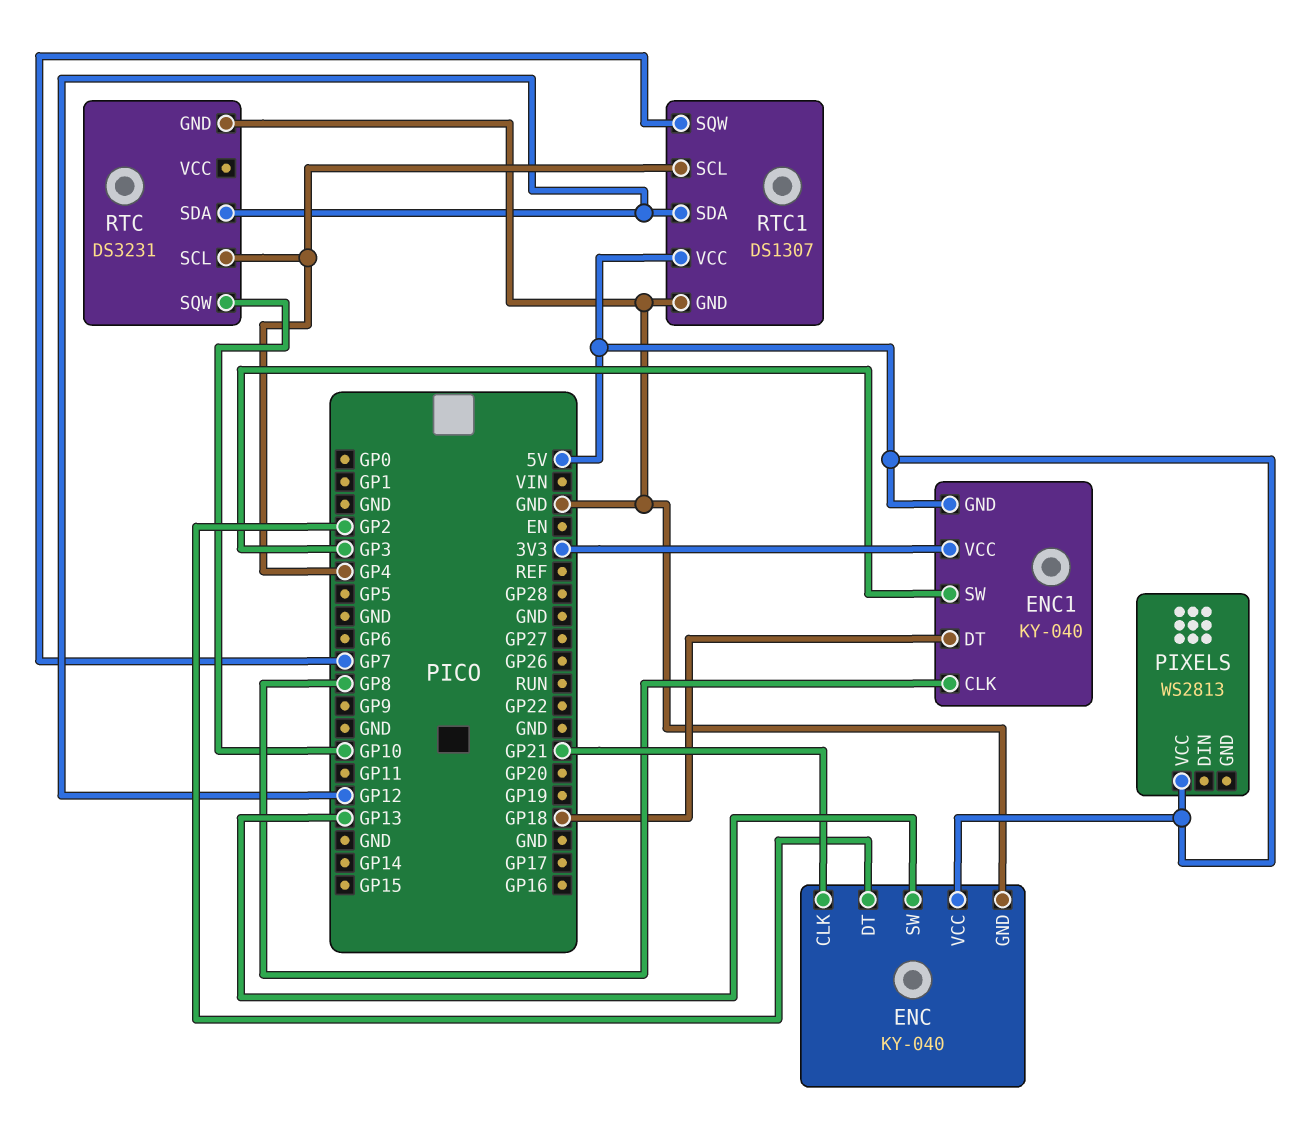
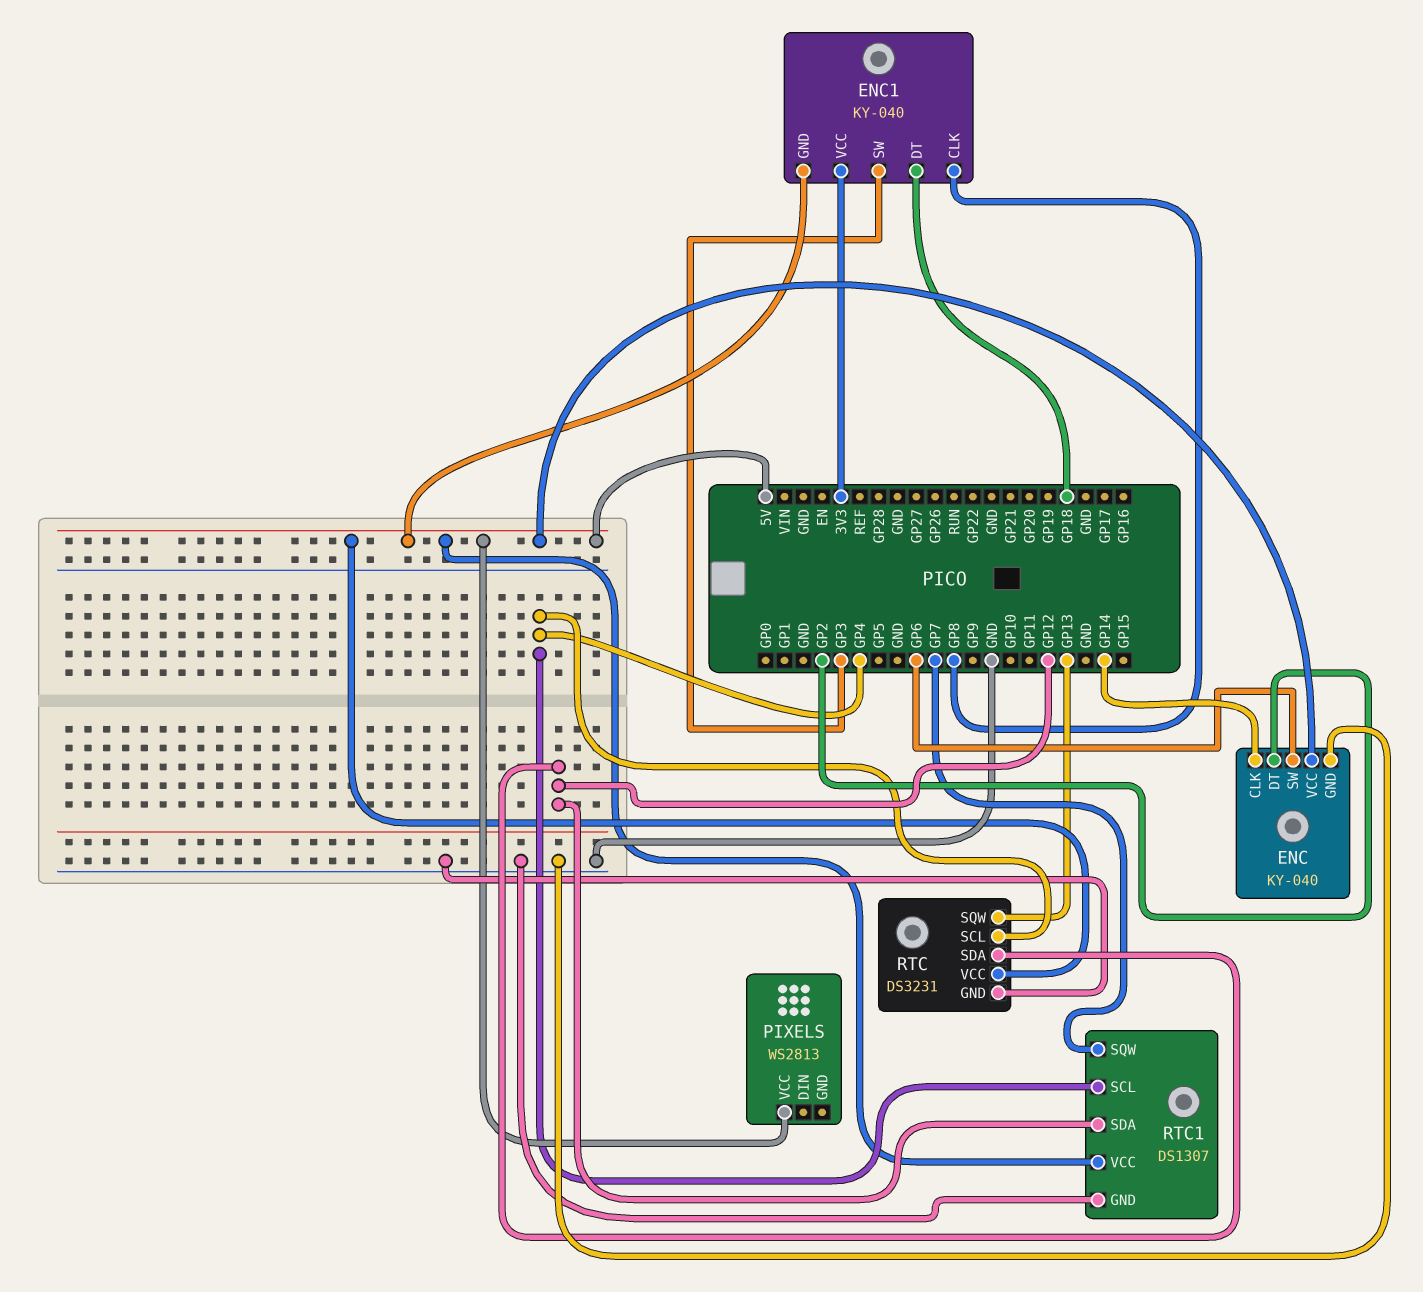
ENC pin CLK: GP21 -> GP14
ENC pin SW: GP13 -> GP6
RTC pin SQW: GP10 -> GP13
RTC pin VCC: none -> 5V

